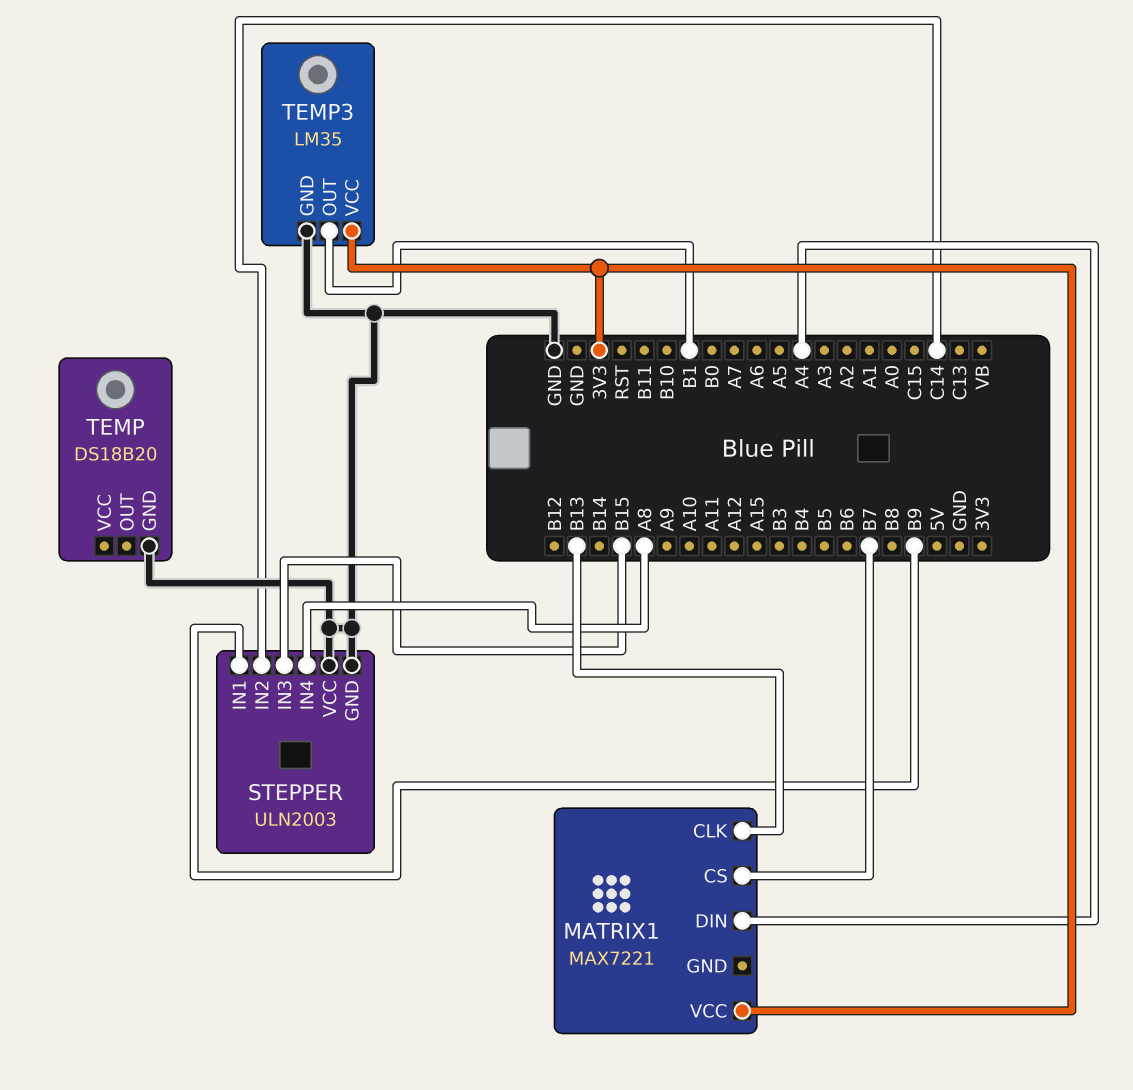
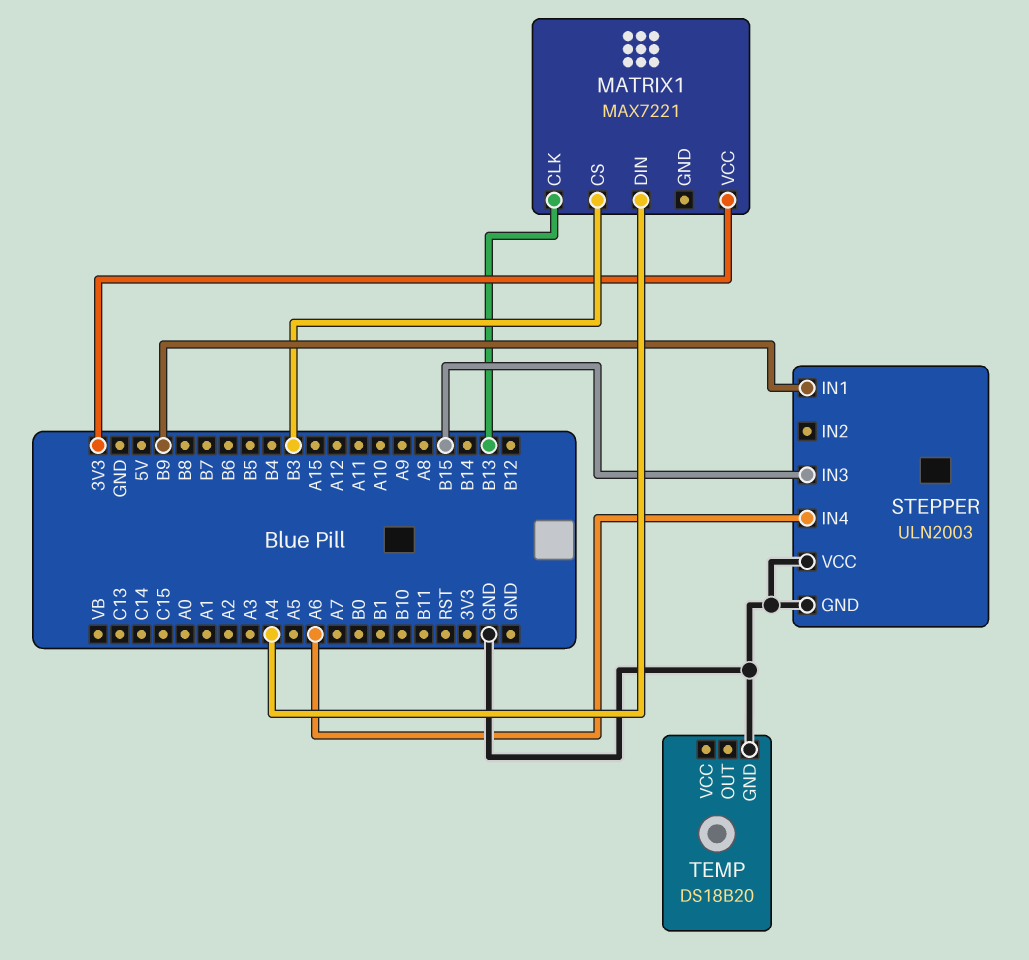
MATRIX1 pin CS: B7 -> B3
STEPPER pin IN2: C14 -> none
STEPPER pin IN4: A8 -> A6
TEMP3: LM35 -> none
TEMP3 pin GND: GND -> none
TEMP3 pin OUT: B1 -> none
TEMP3 pin VCC: 3V3 -> none

